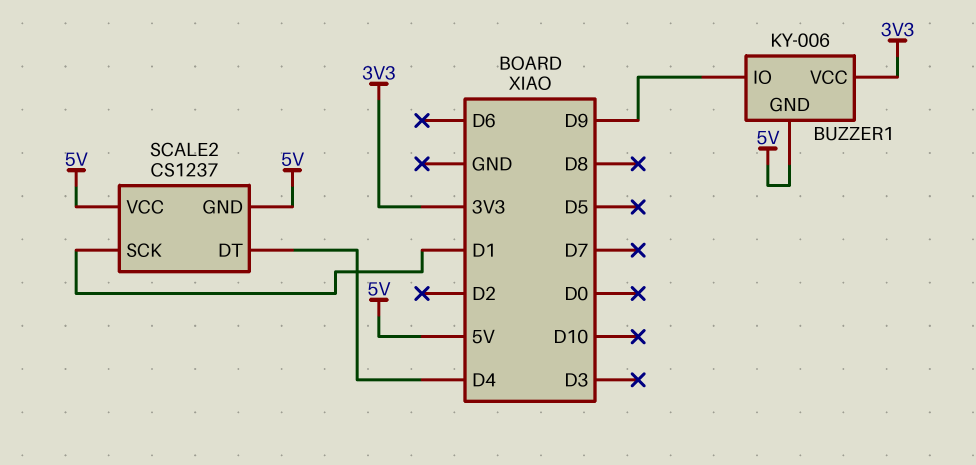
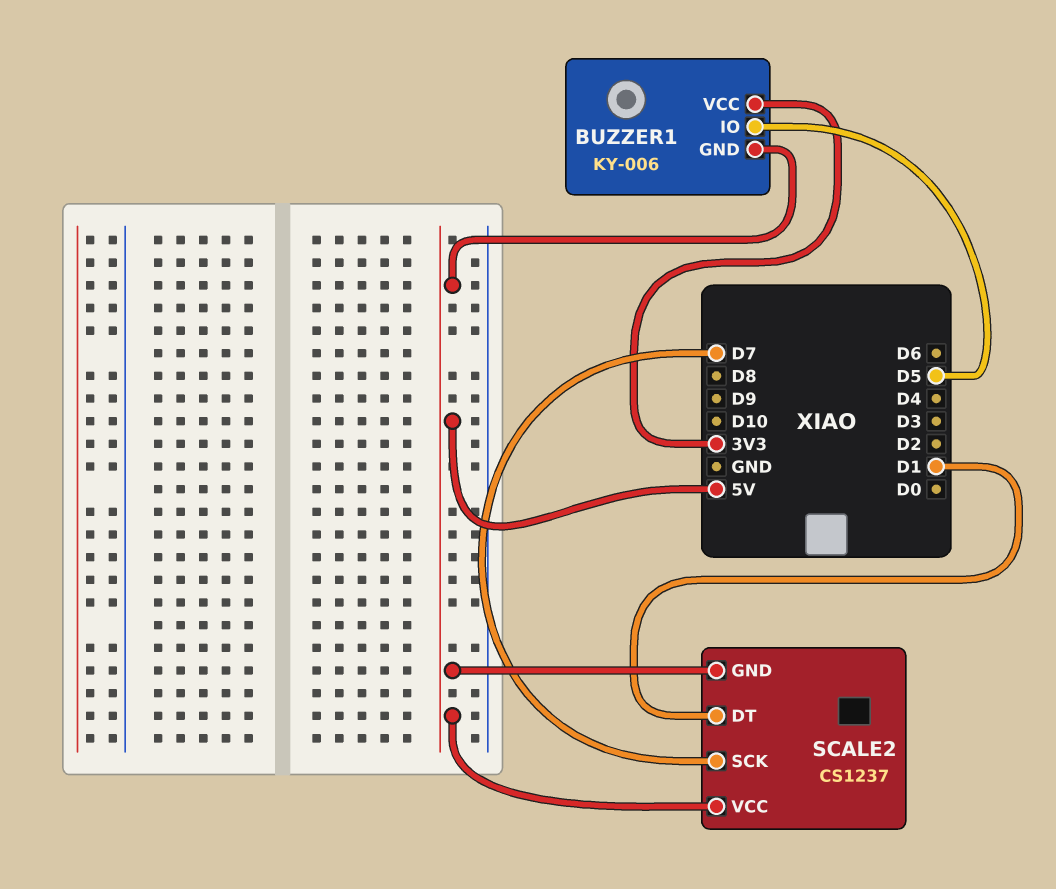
BUZZER1 pin IO: D9 -> D5
SCALE2 pin DT: D4 -> D1
SCALE2 pin SCK: D1 -> D7

